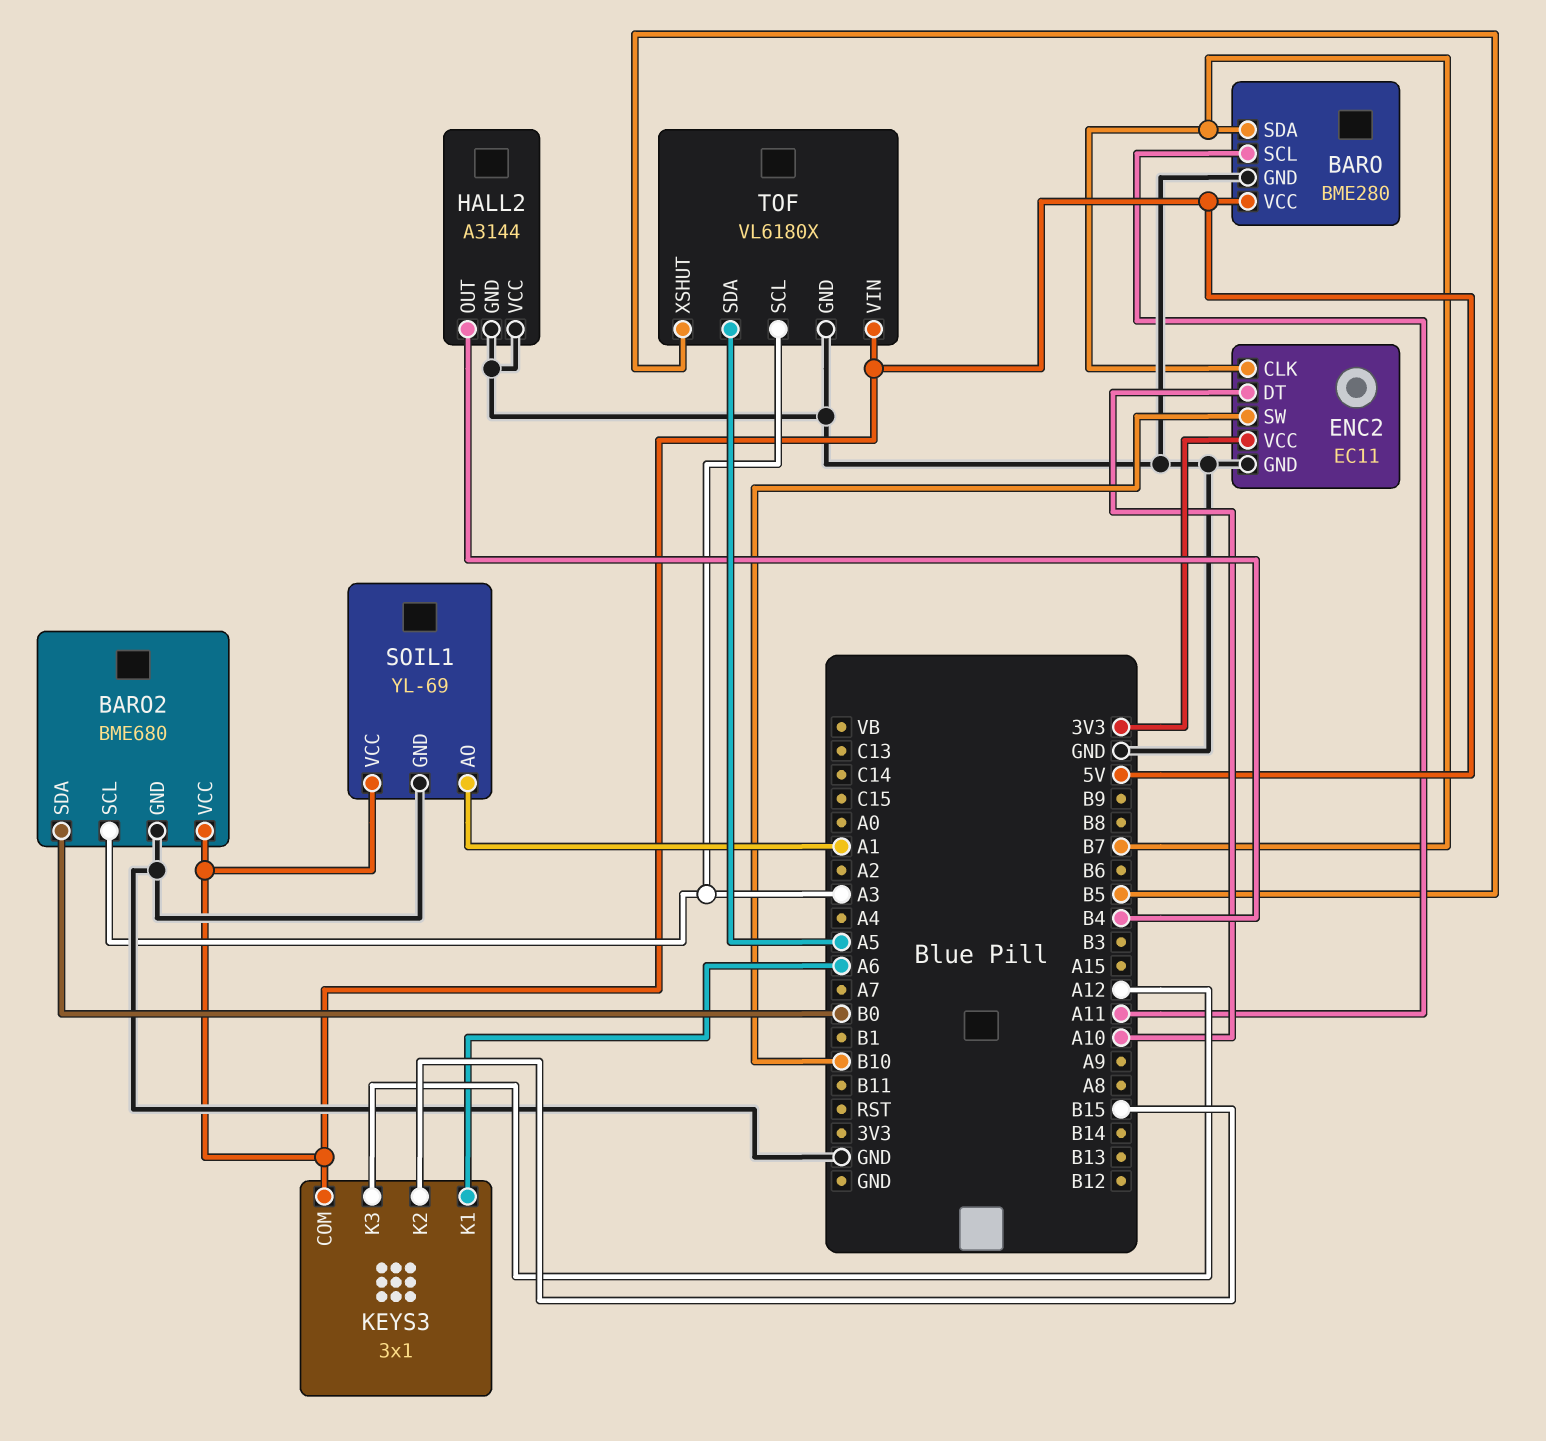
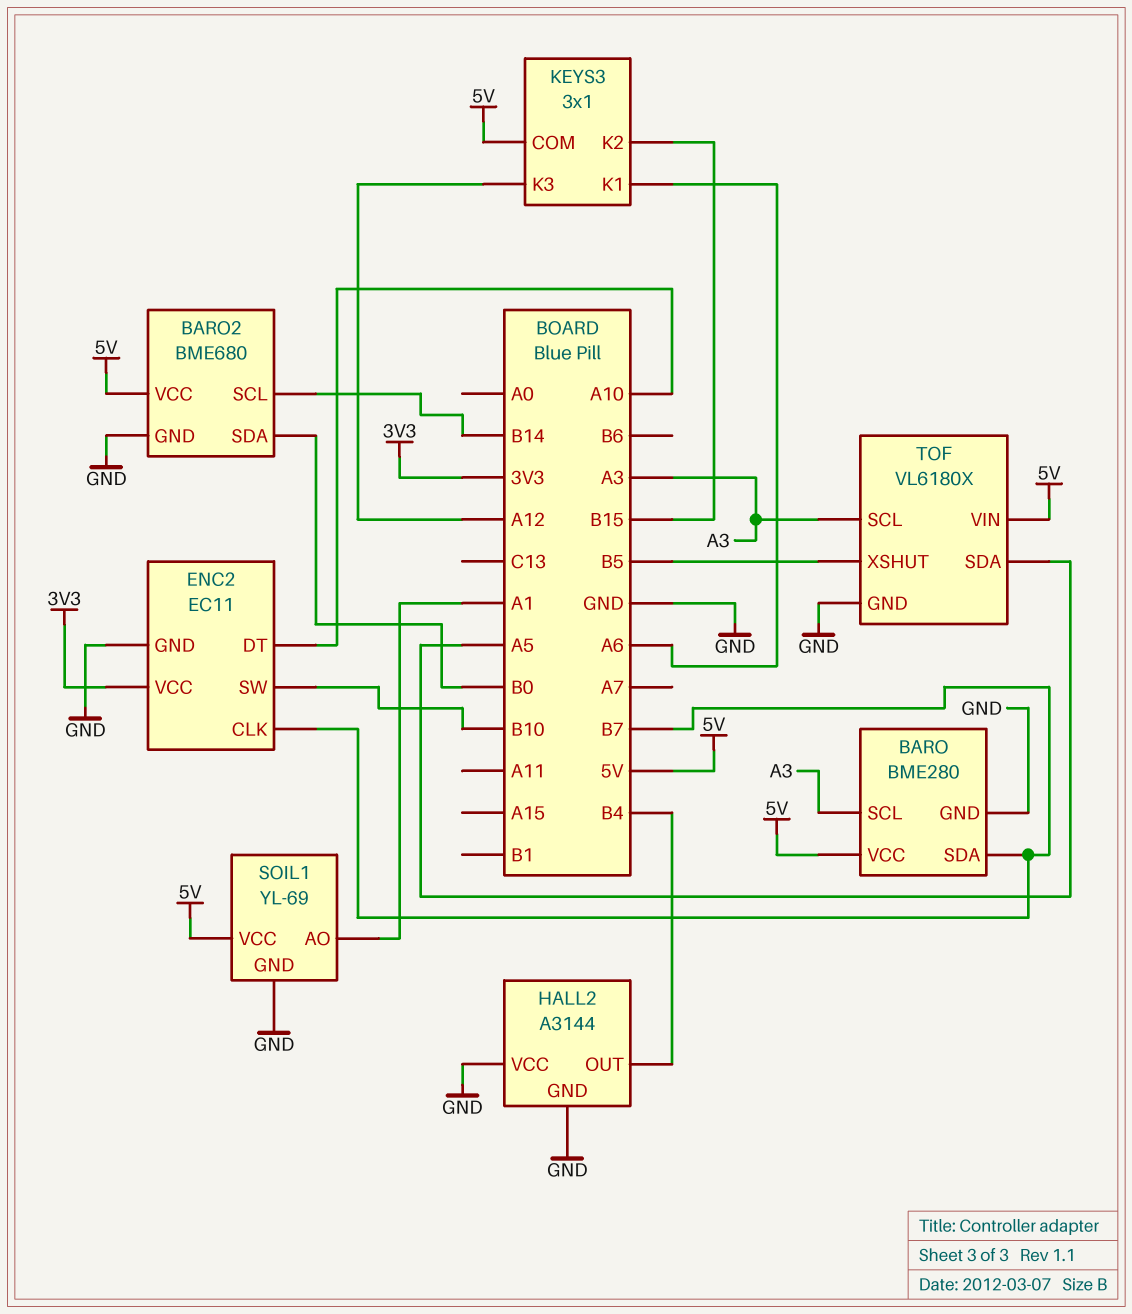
BARO pin SCL: A11 -> A3
BARO2 pin SCL: A3 -> B14

